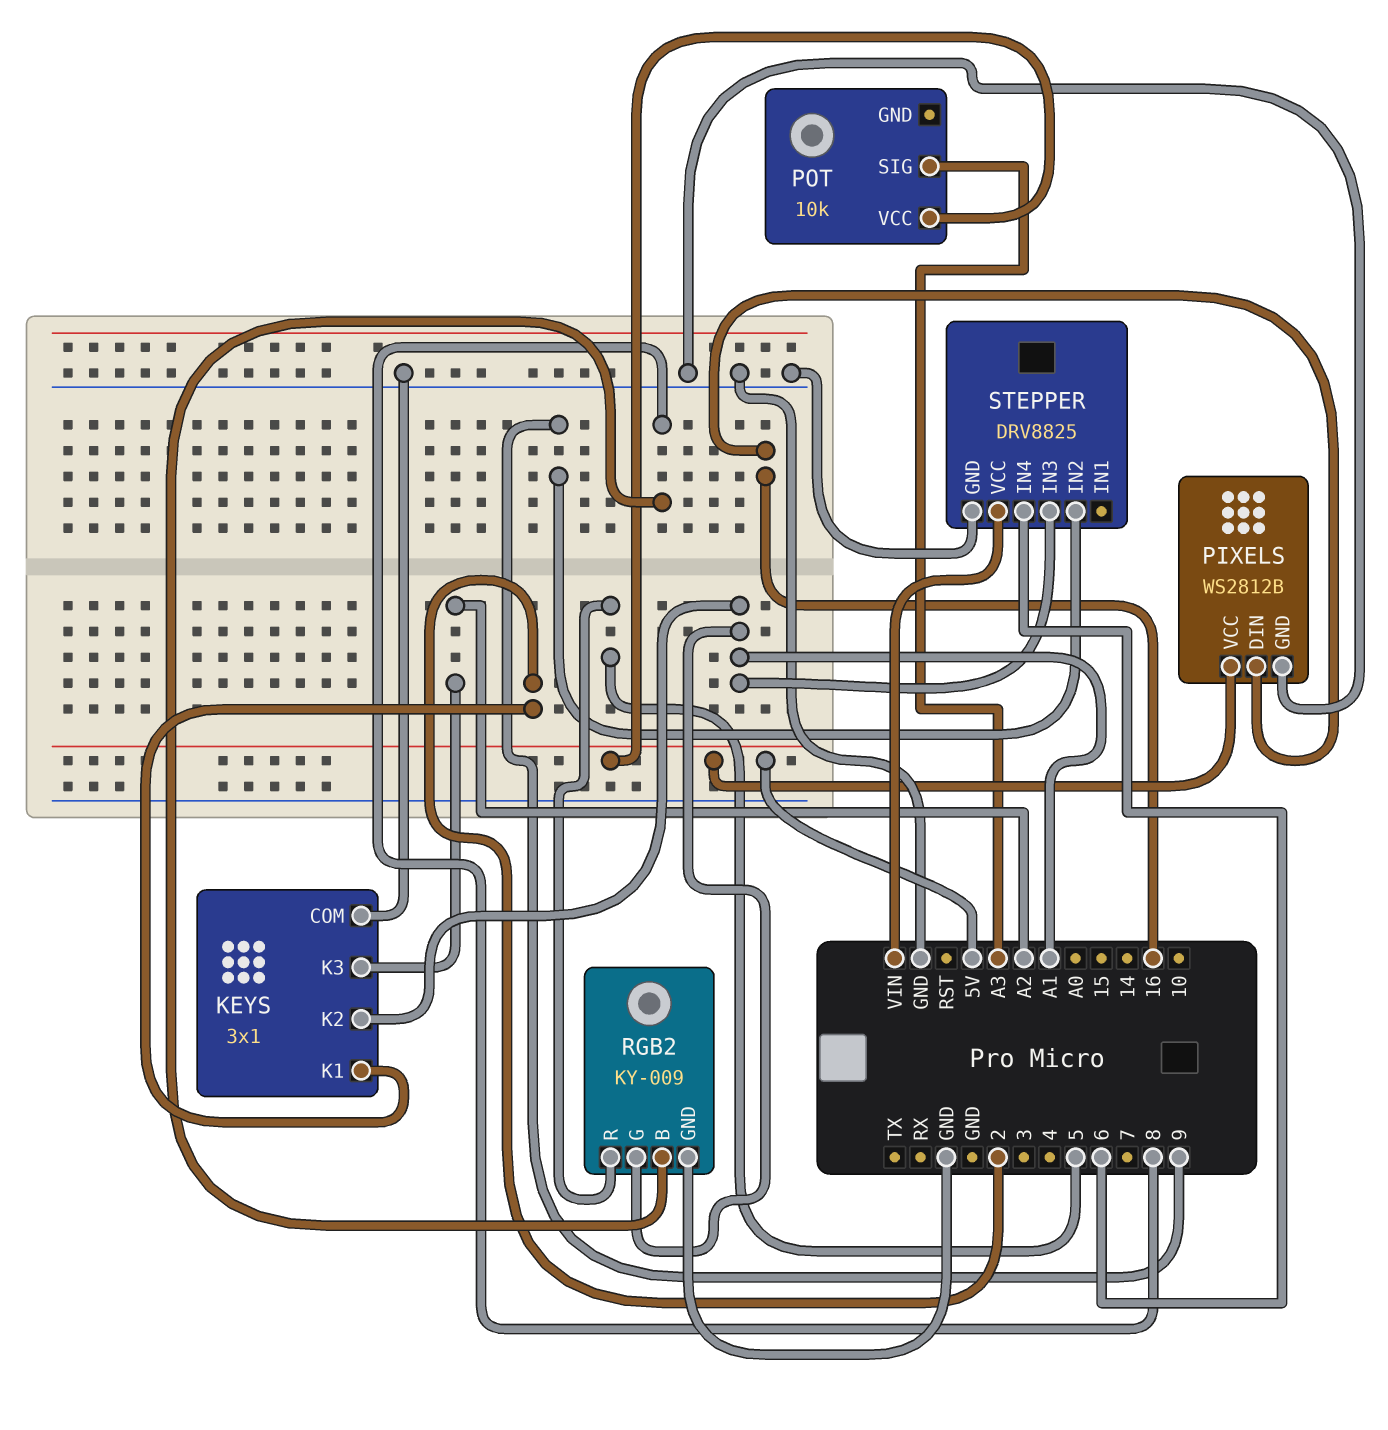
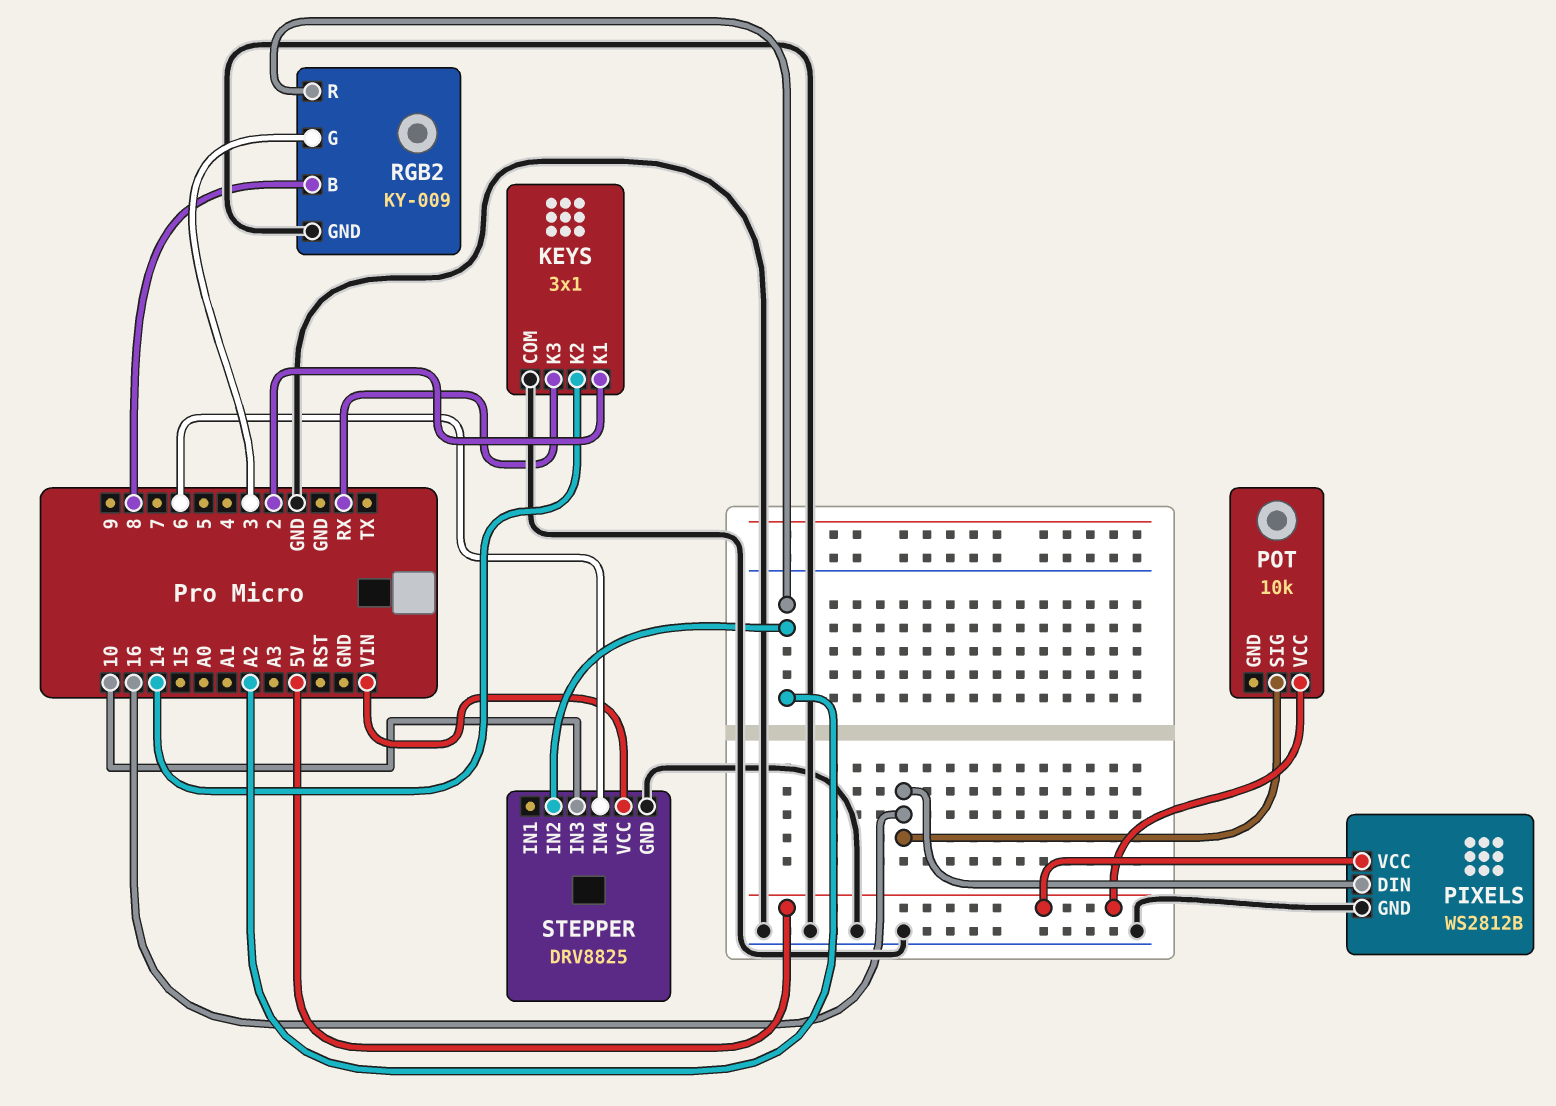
KEYS pin K2: A1 -> 14
KEYS pin K3: A2 -> RX
POT pin SIG: A3 -> 16
RGB2 pin G: A1 -> 3
RGB2 pin R: 5 -> A2
STEPPER pin IN2: 9 -> A2
STEPPER pin IN3: A1 -> 10

